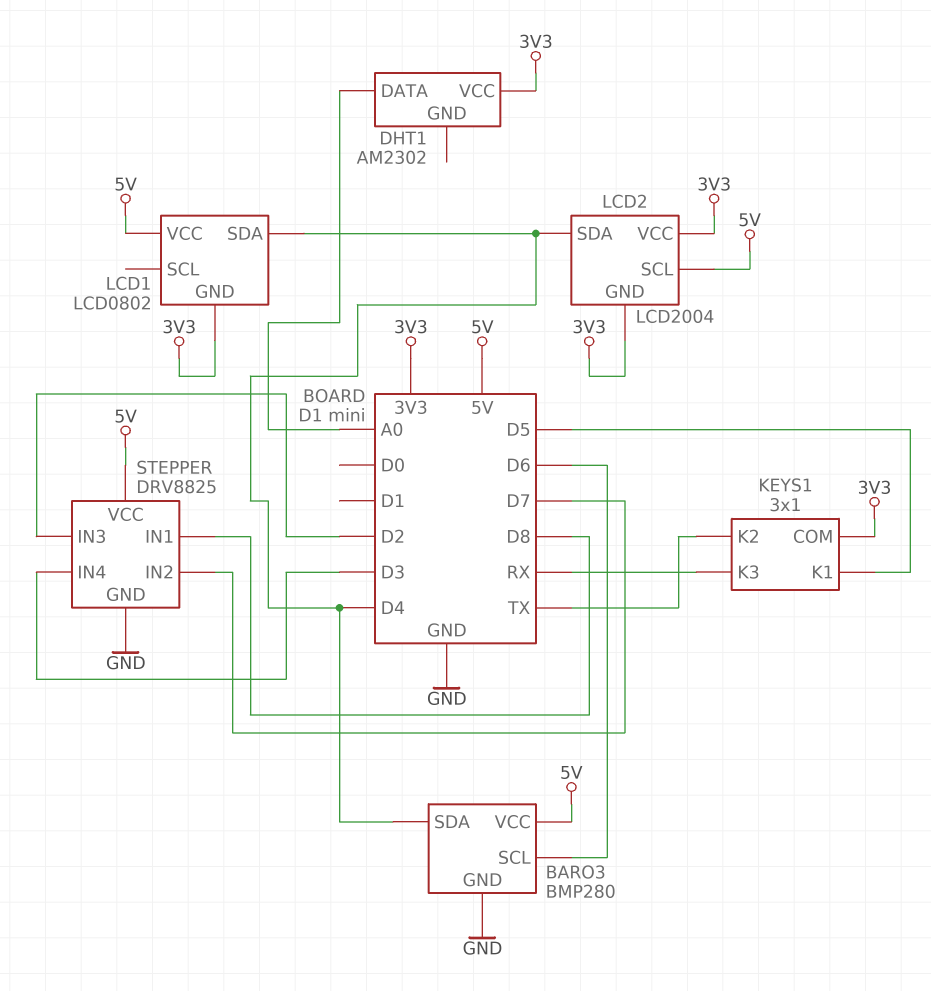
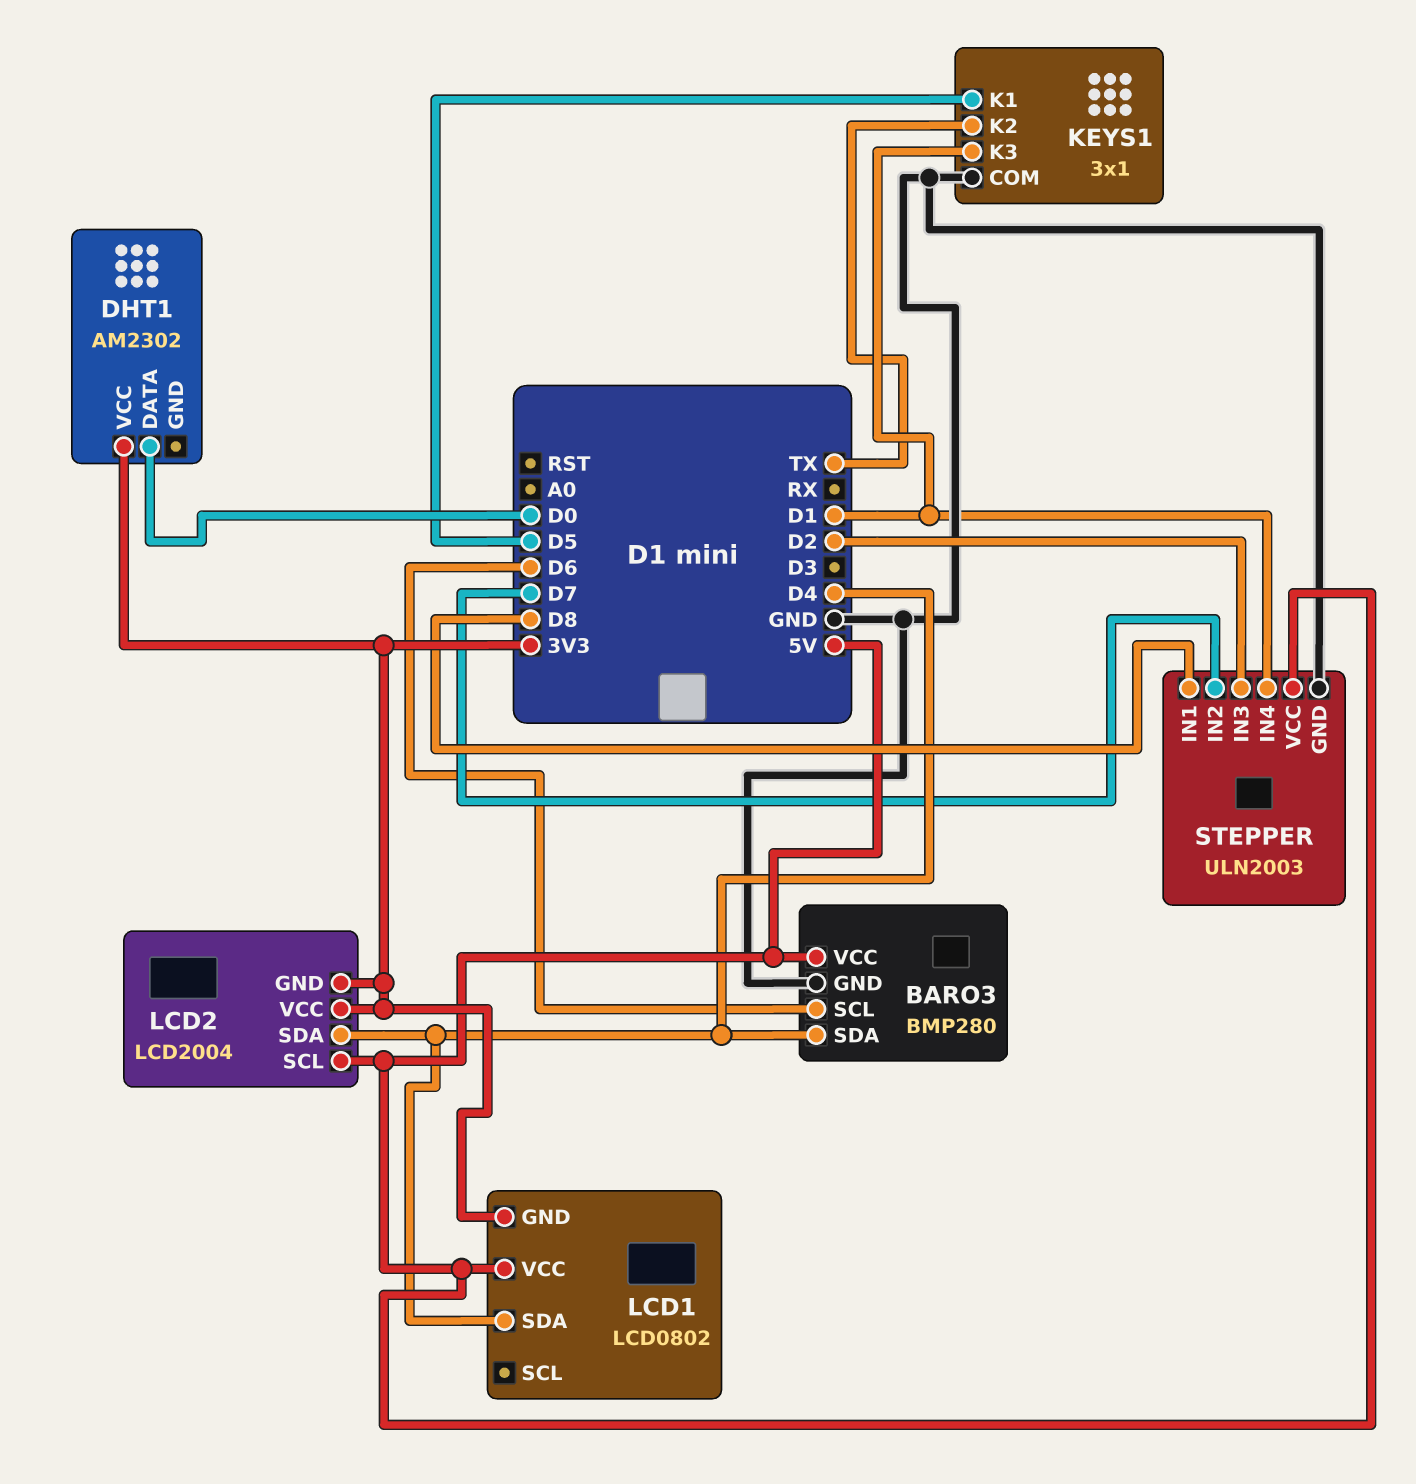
DHT1 pin DATA: A0 -> D0
KEYS1 pin COM: 3V3 -> GND
KEYS1 pin K3: RX -> D1
STEPPER: DRV8825 -> ULN2003
STEPPER pin IN4: D3 -> D1

